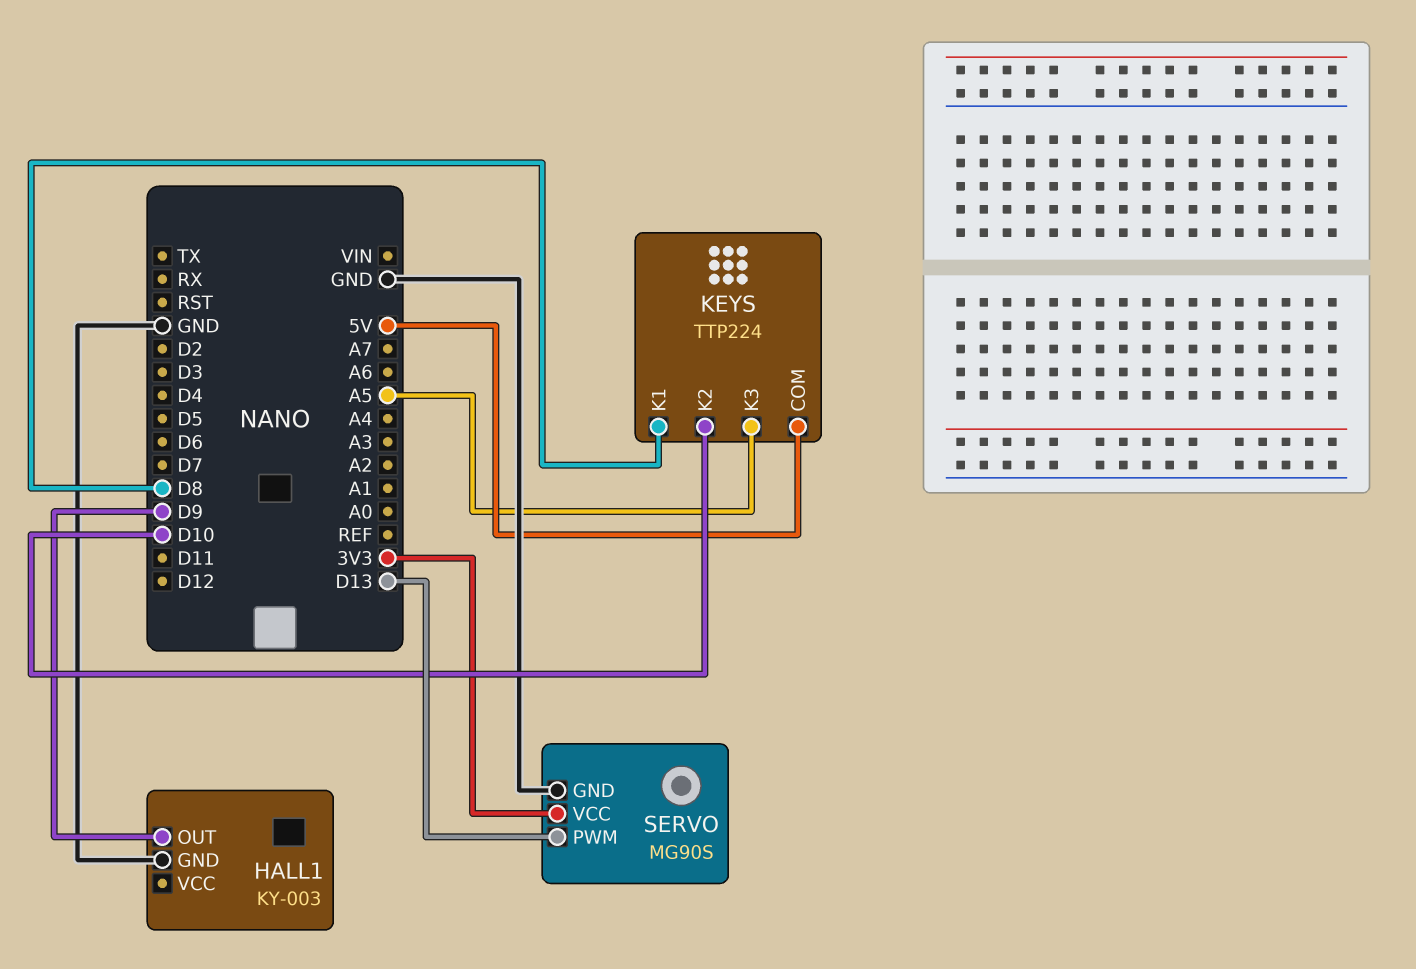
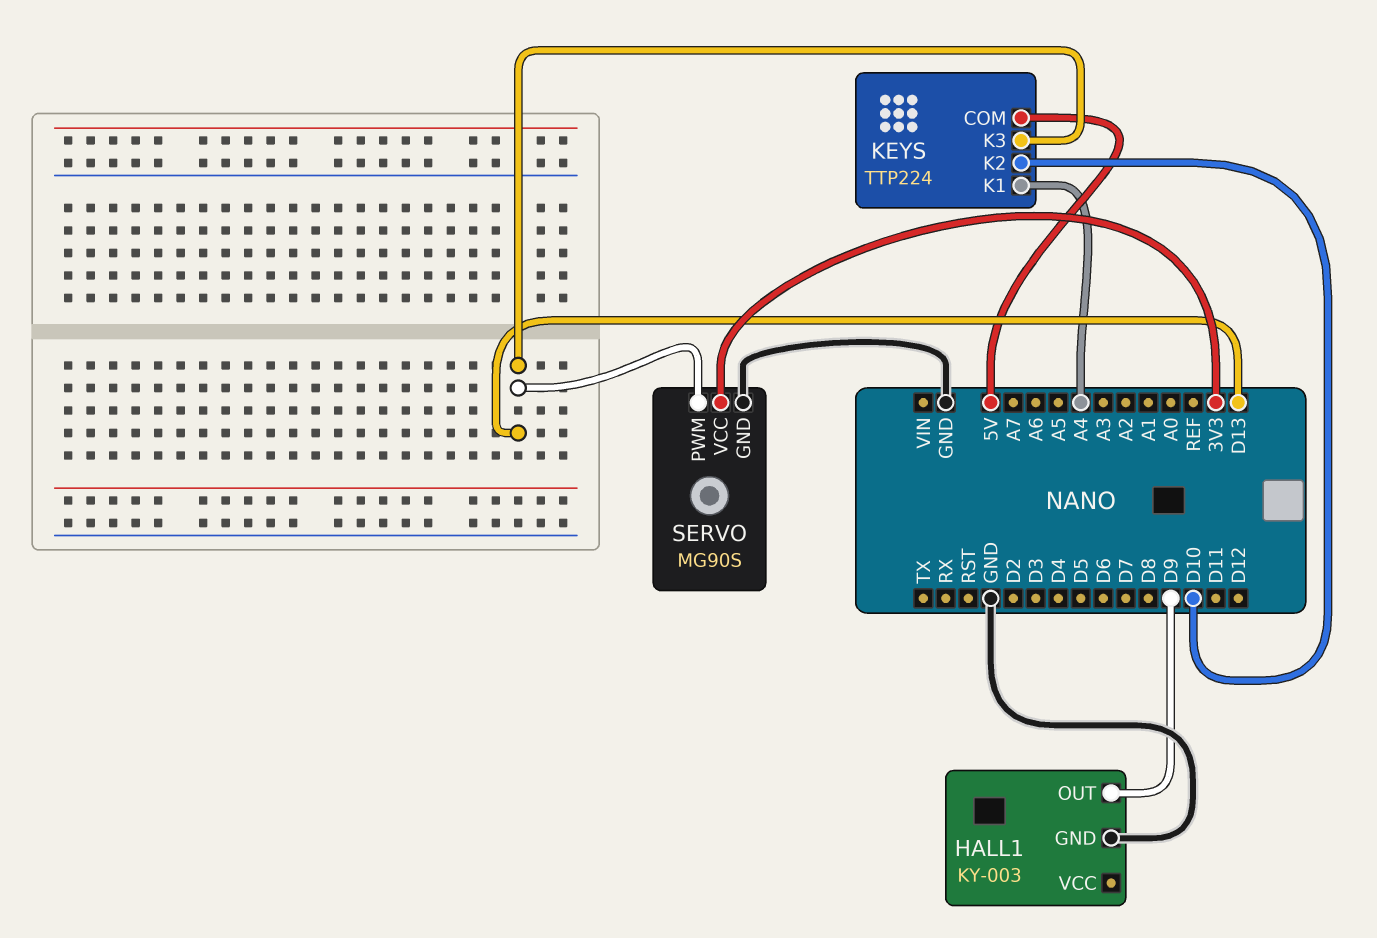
KEYS pin K1: D8 -> A4
KEYS pin K3: A5 -> D13

